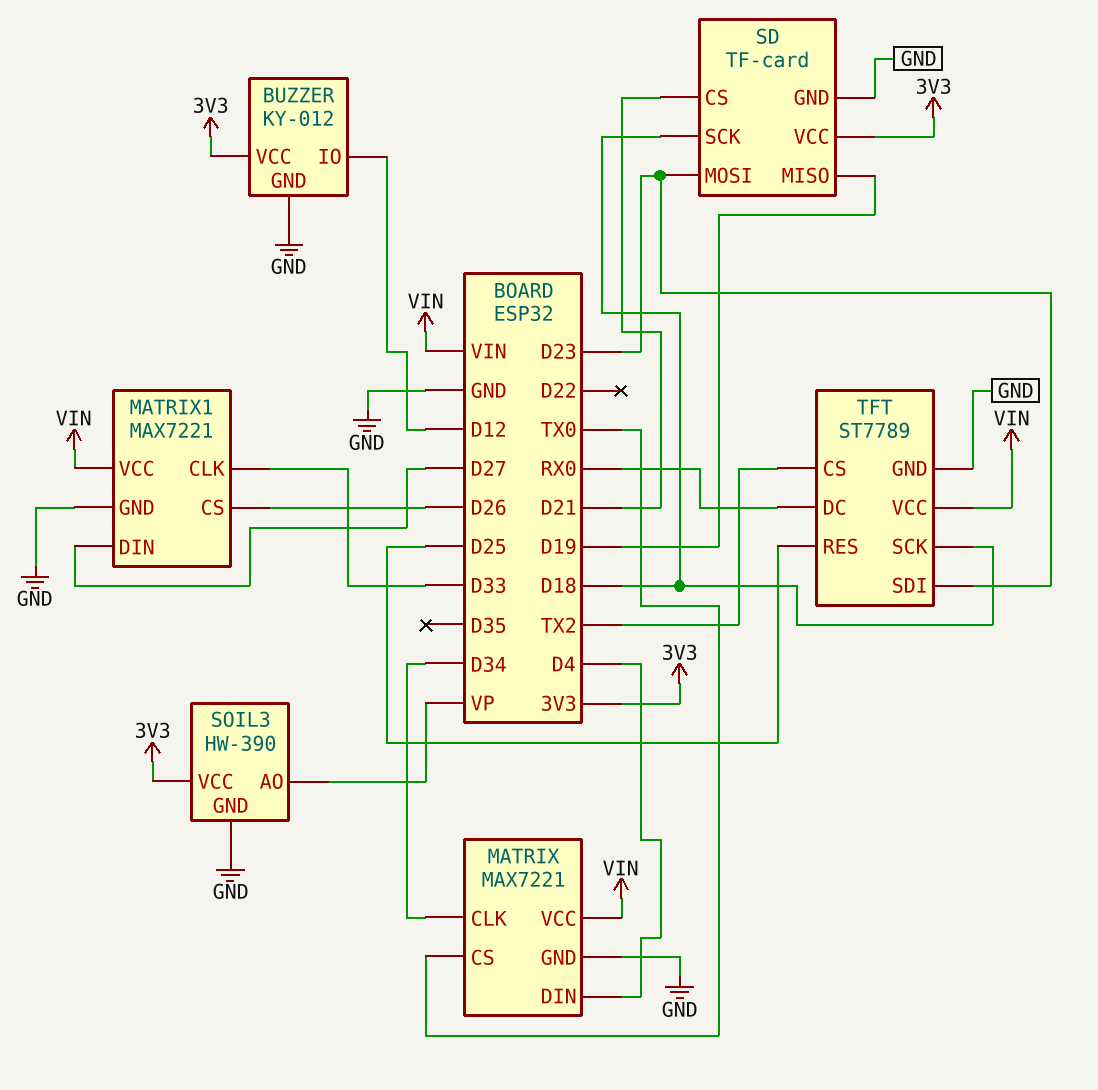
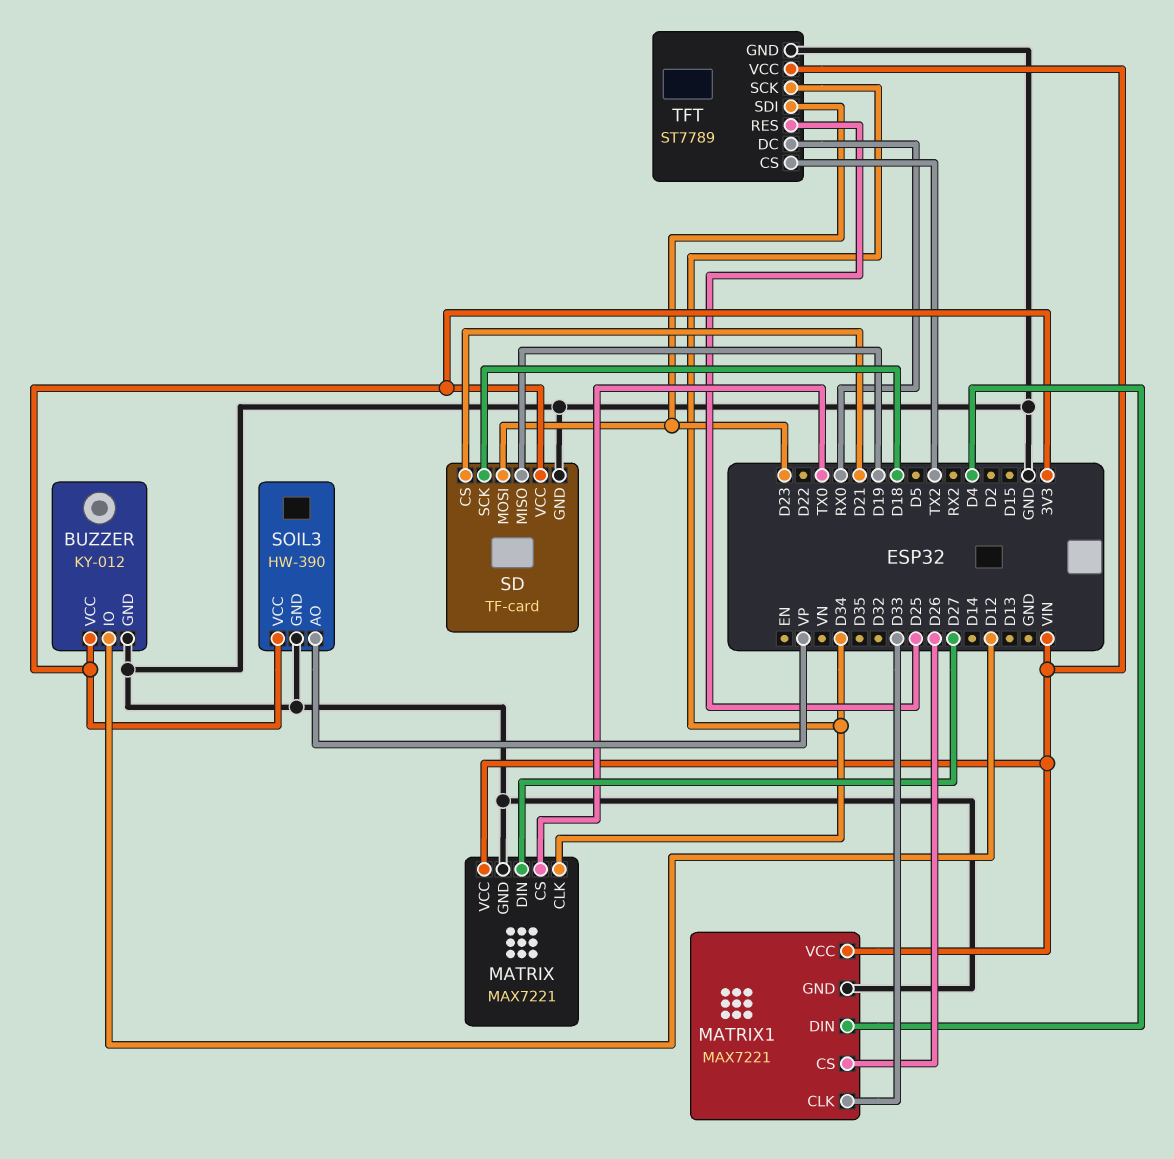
MATRIX pin DIN: D4 -> D27
MATRIX1 pin DIN: D27 -> D4
TFT pin SCK: D18 -> D34

